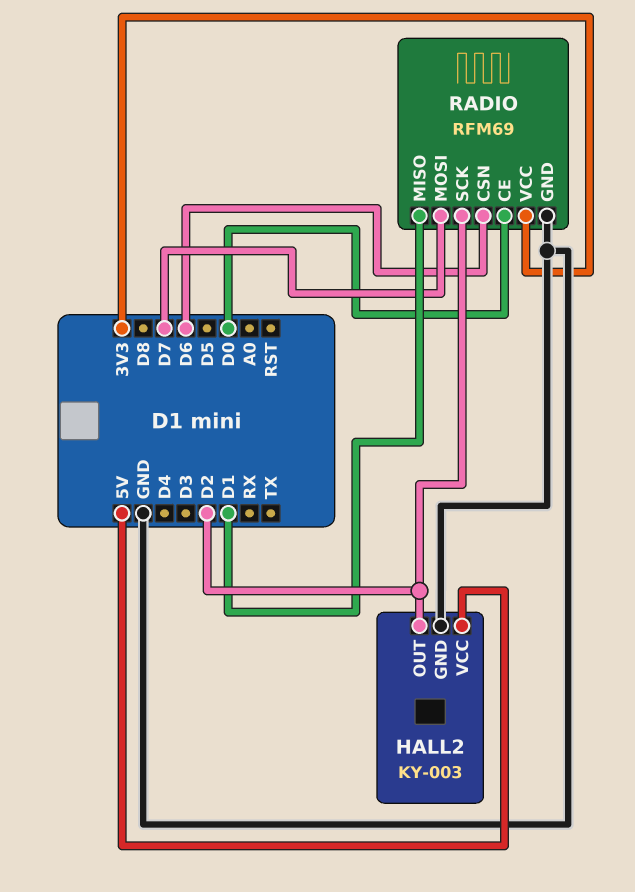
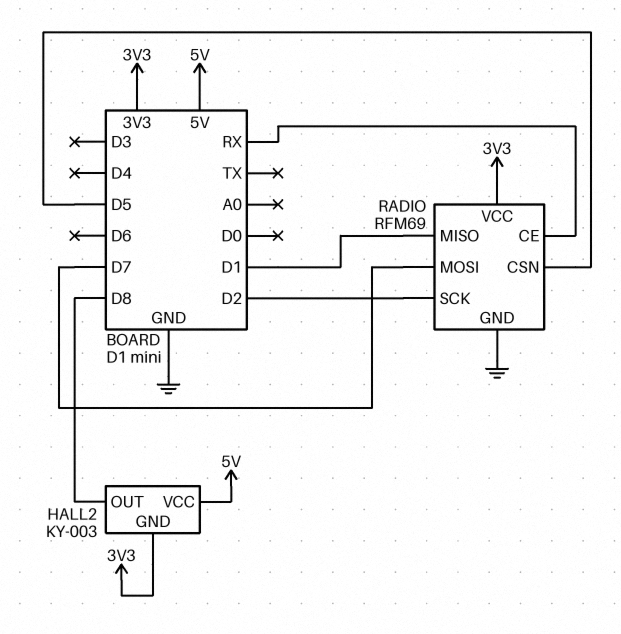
HALL2 pin GND: GND -> 3V3
HALL2 pin OUT: D2 -> D8
RADIO pin CE: D0 -> RX
RADIO pin CSN: D6 -> D5

